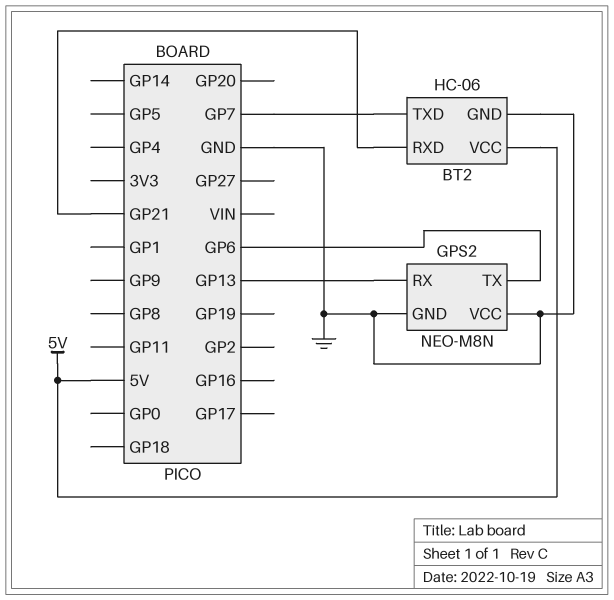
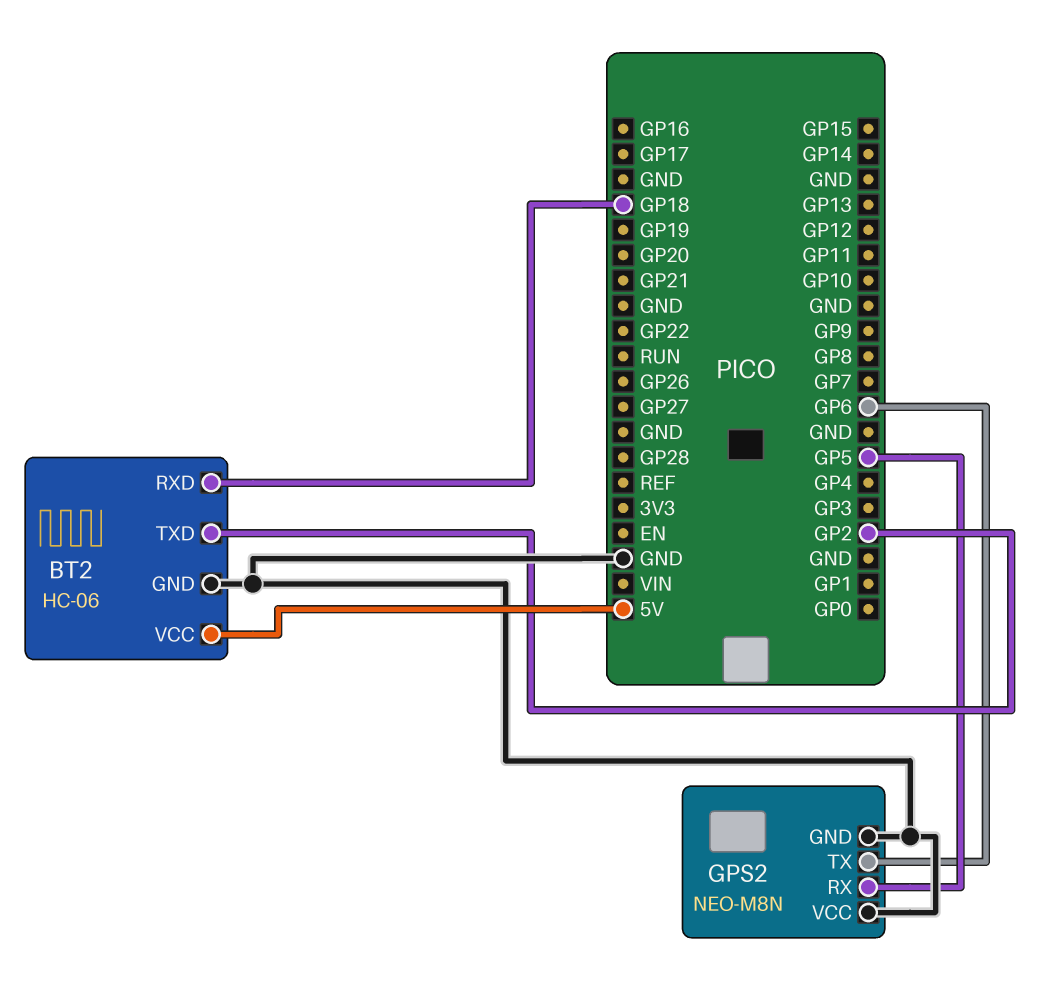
BT2 pin RXD: GP21 -> GP18
BT2 pin TXD: GP7 -> GP2
GPS2 pin RX: GP13 -> GP5

